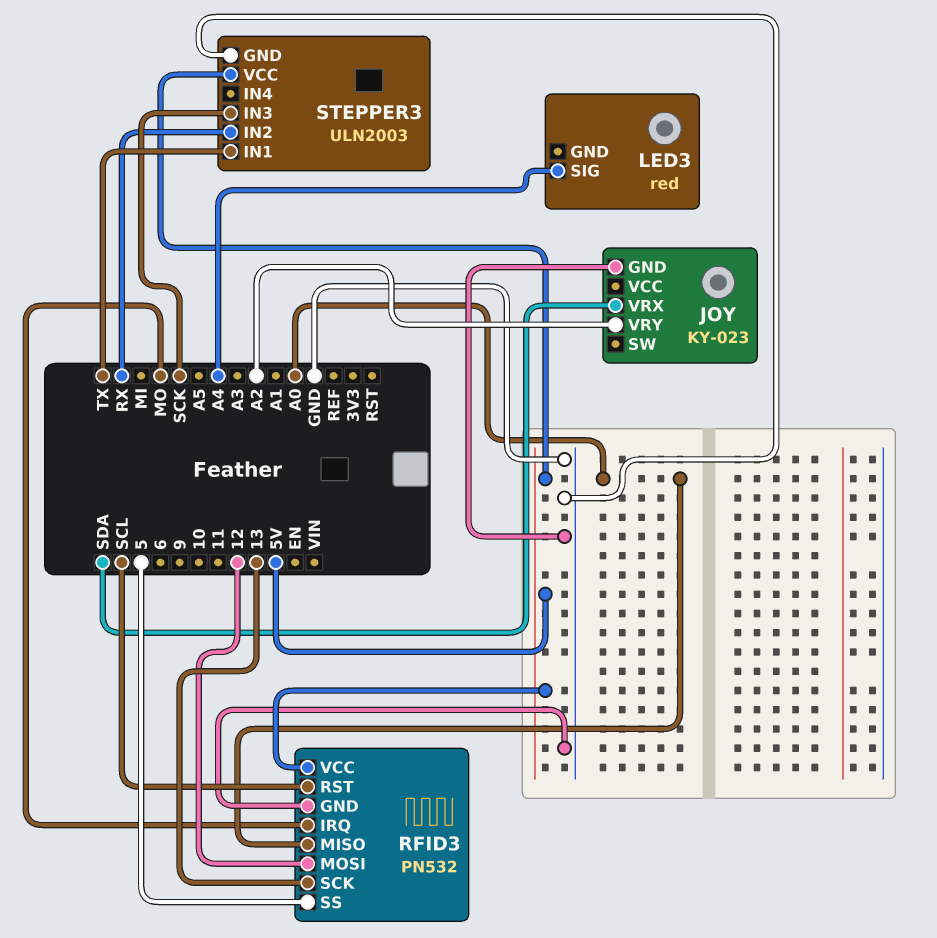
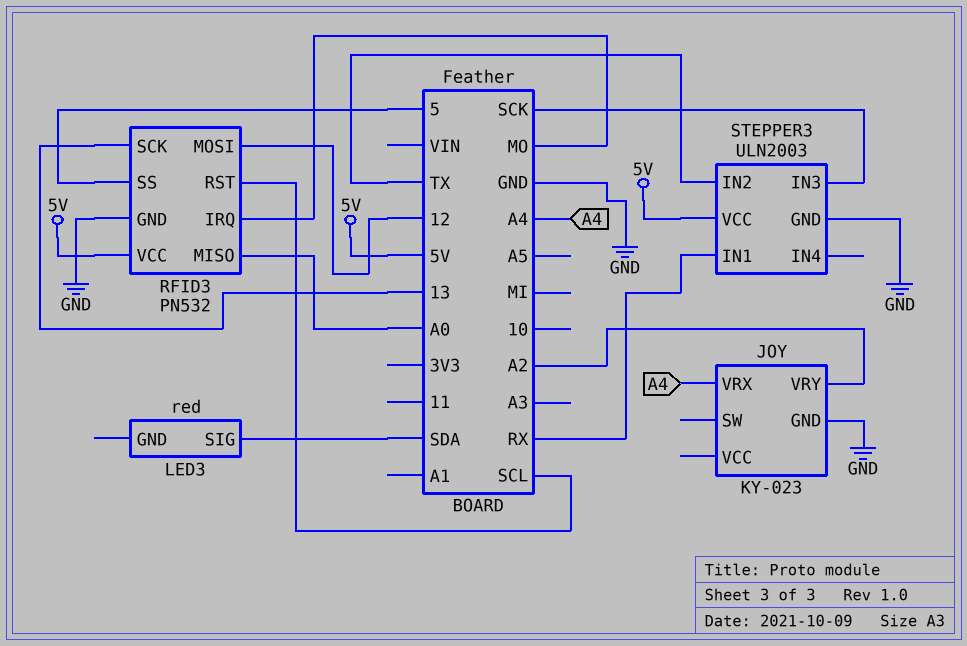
JOY pin VRX: SDA -> A4
LED3 pin SIG: A4 -> SDA
STEPPER3 pin IN1: TX -> RX
STEPPER3 pin IN2: RX -> TX

